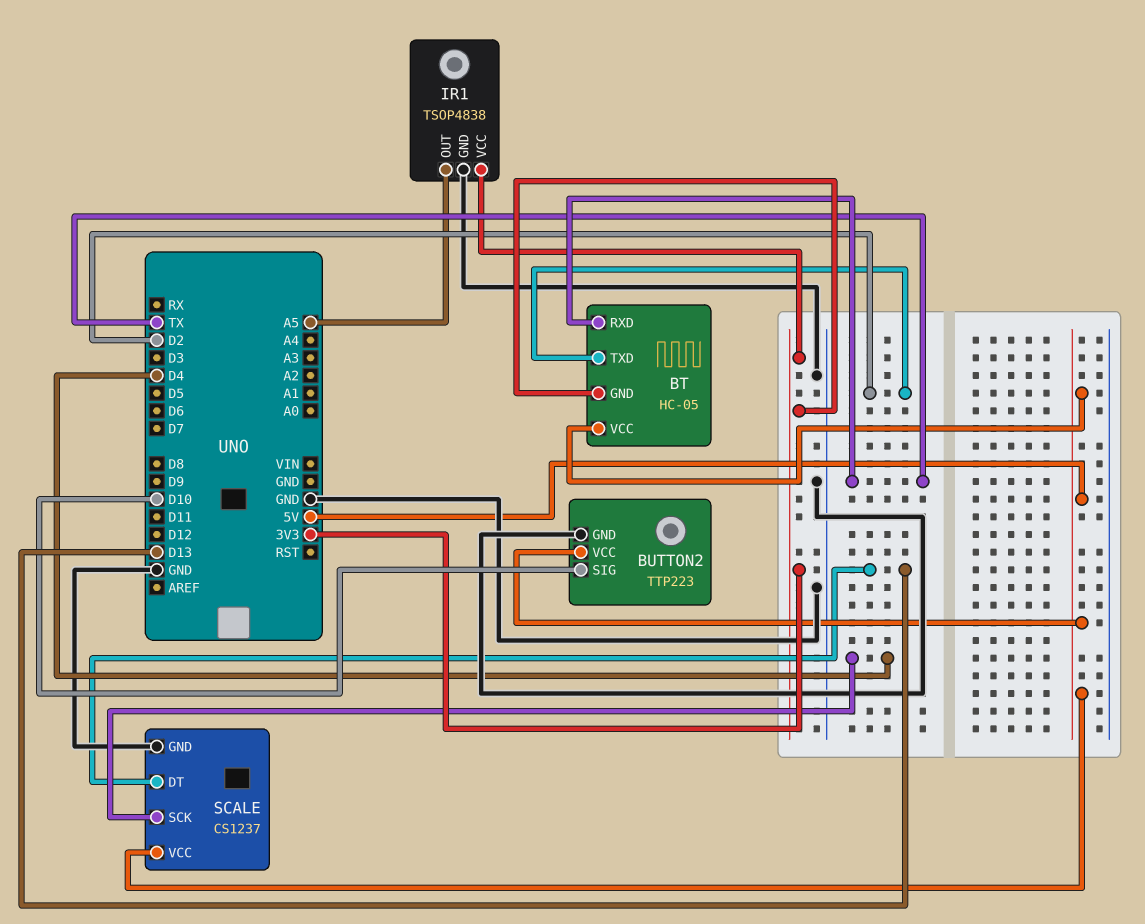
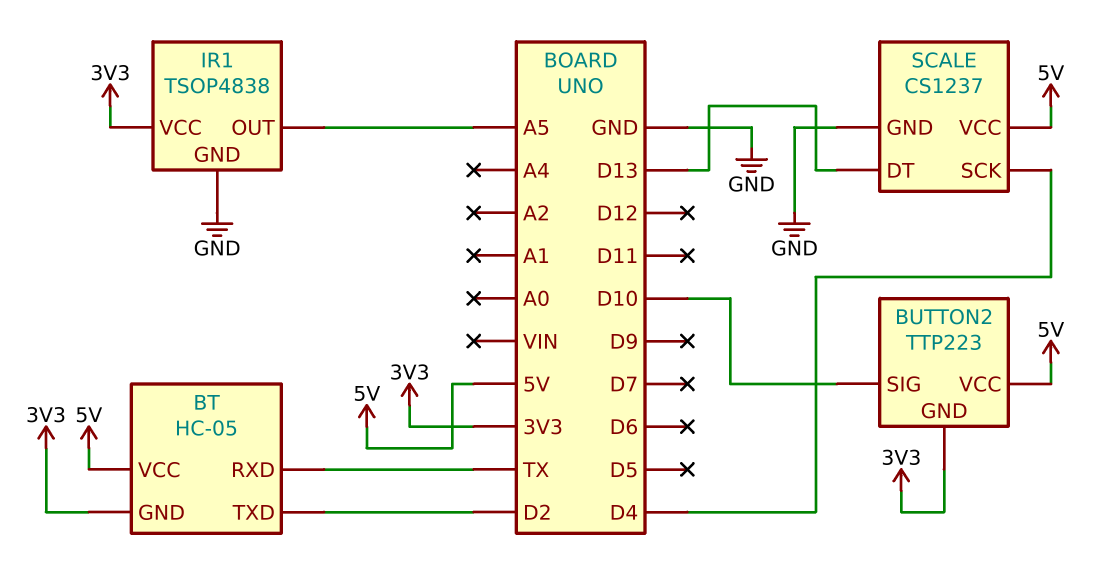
BUTTON2 pin GND: GND -> 3V3

